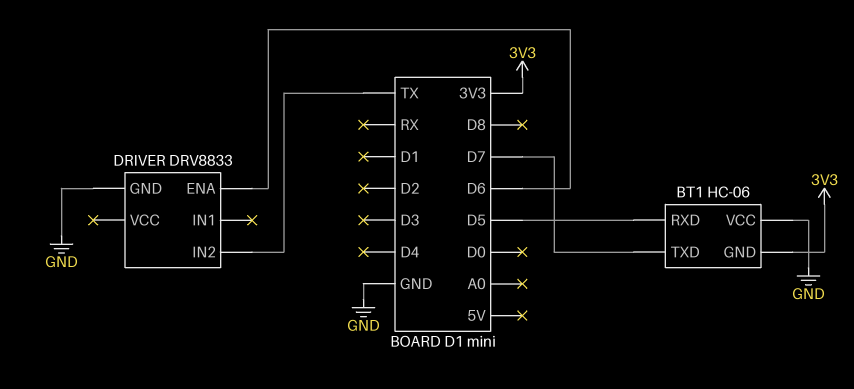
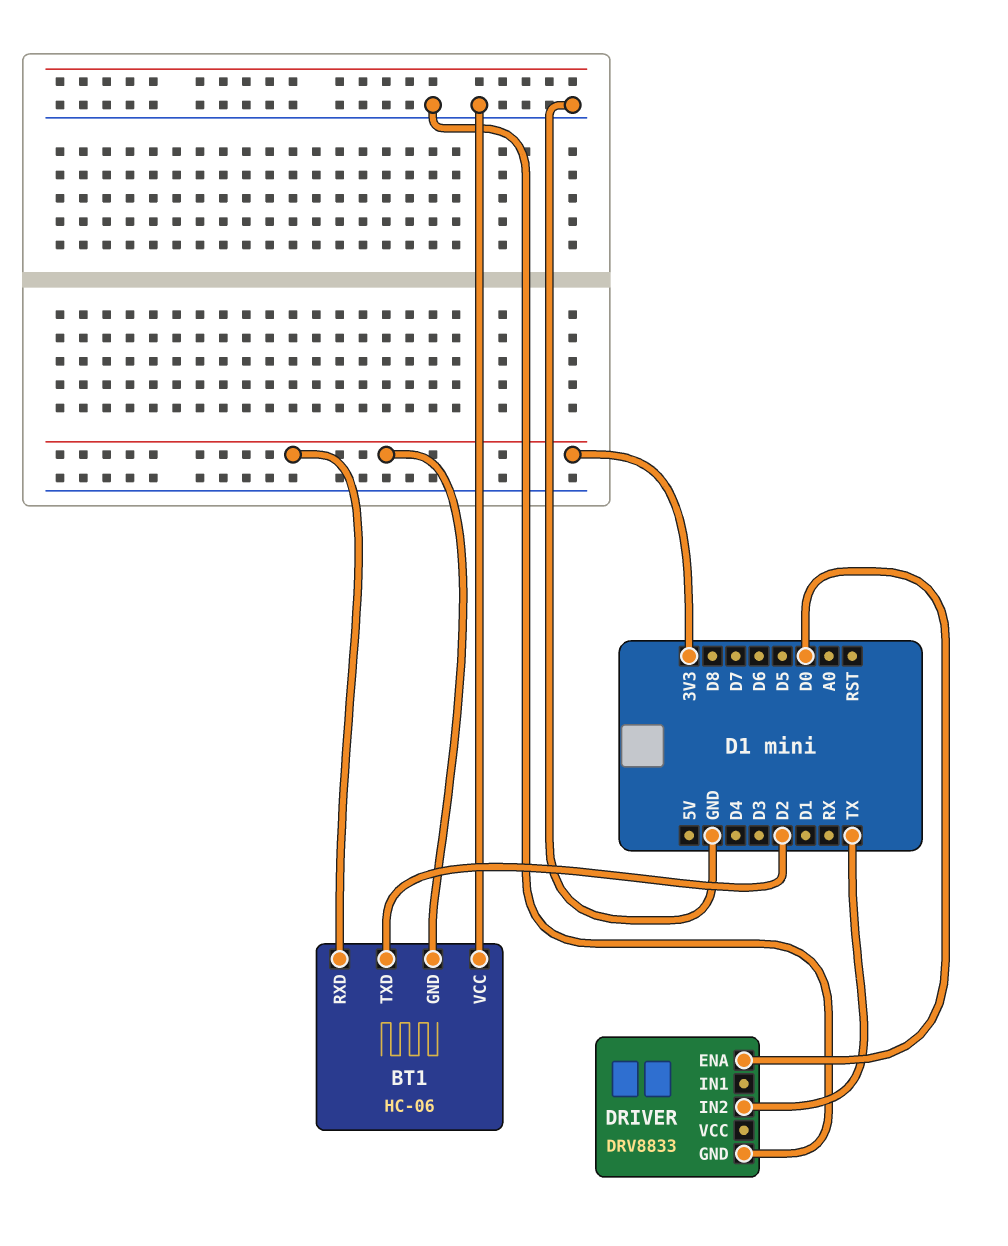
BT1 pin RXD: D5 -> 3V3
BT1 pin TXD: D7 -> D2
DRIVER pin ENA: D6 -> D0

